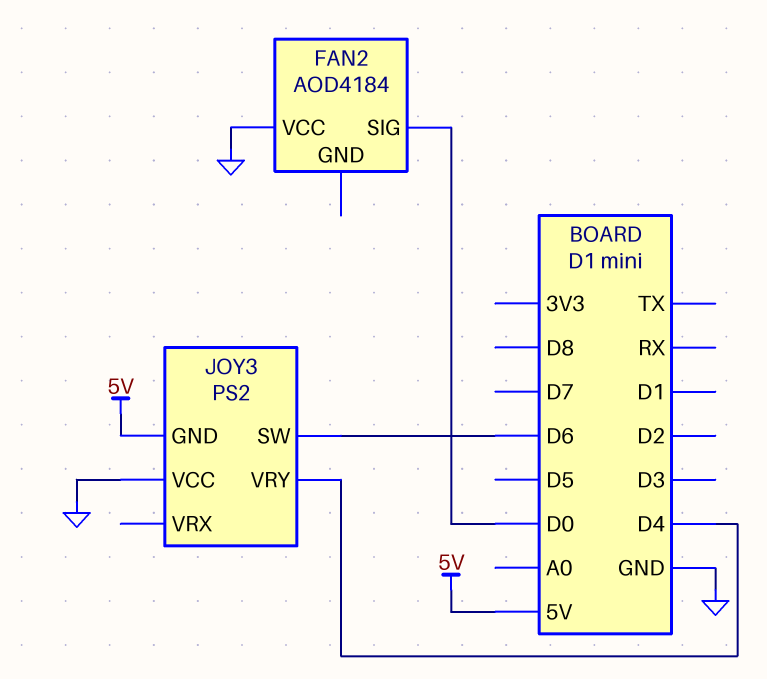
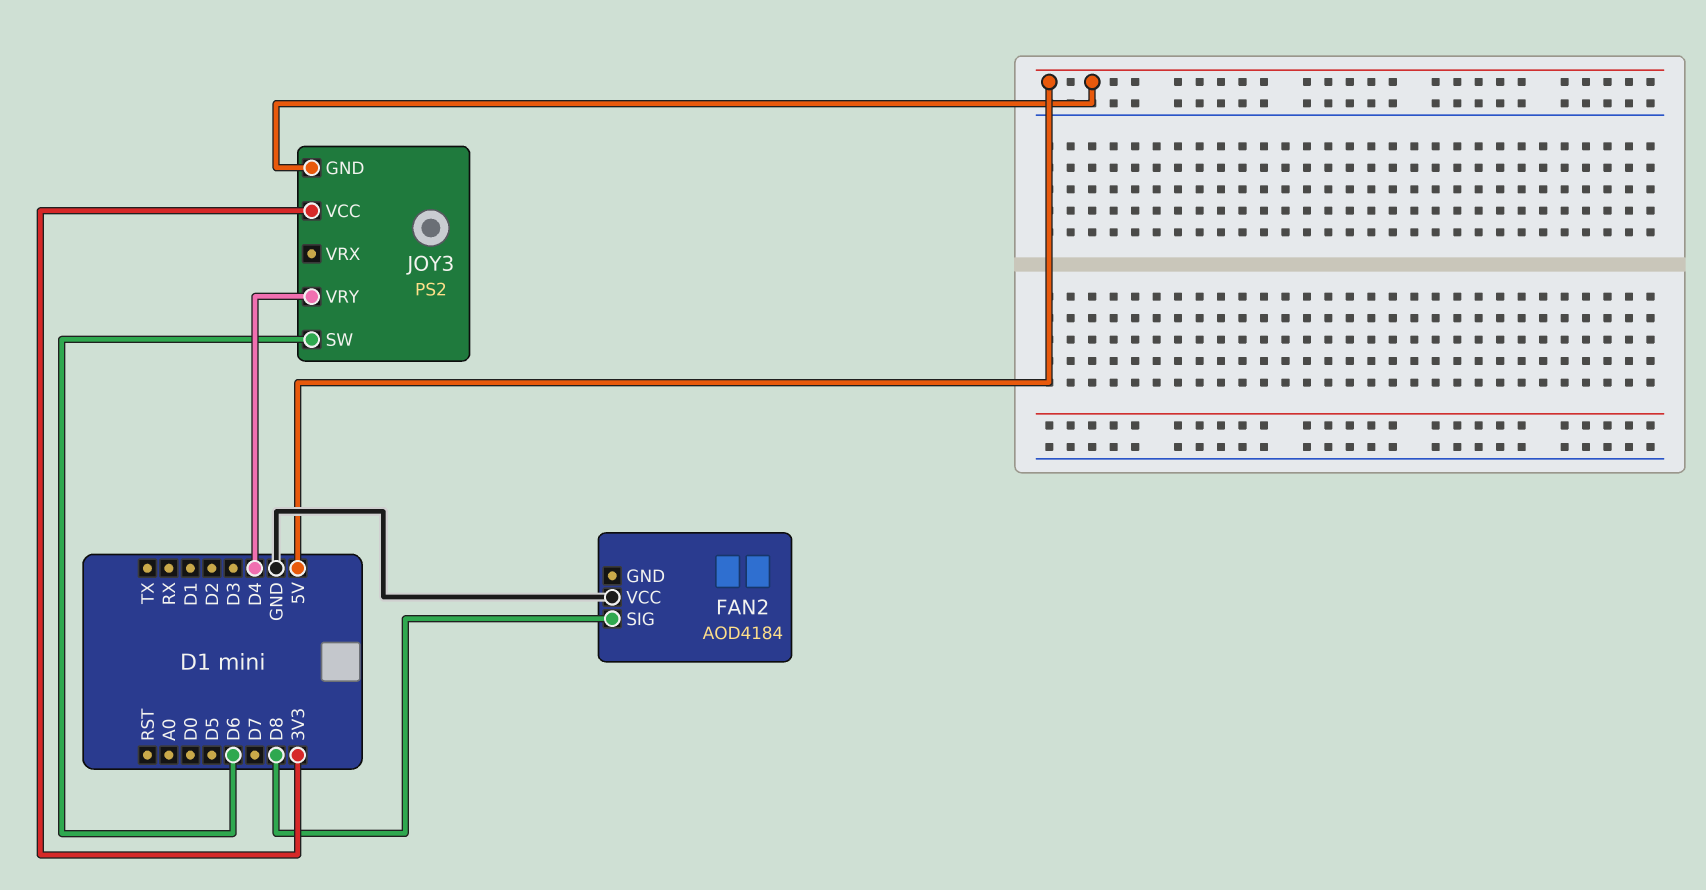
FAN2 pin SIG: D0 -> D8
JOY3 pin VCC: GND -> 3V3

